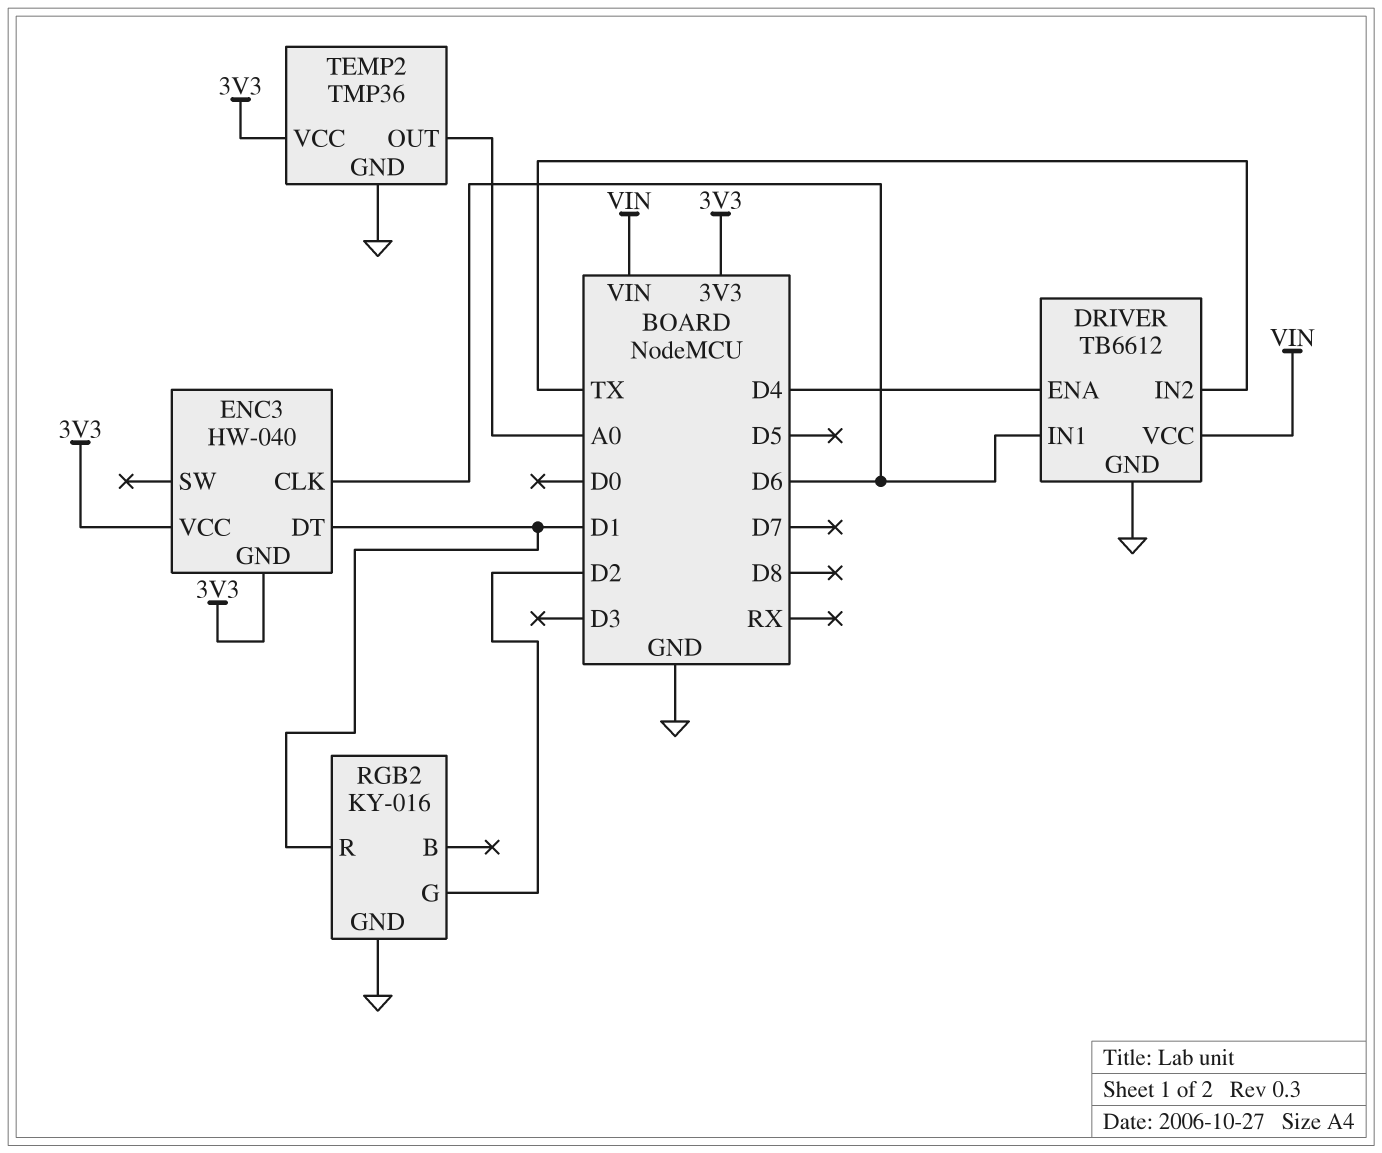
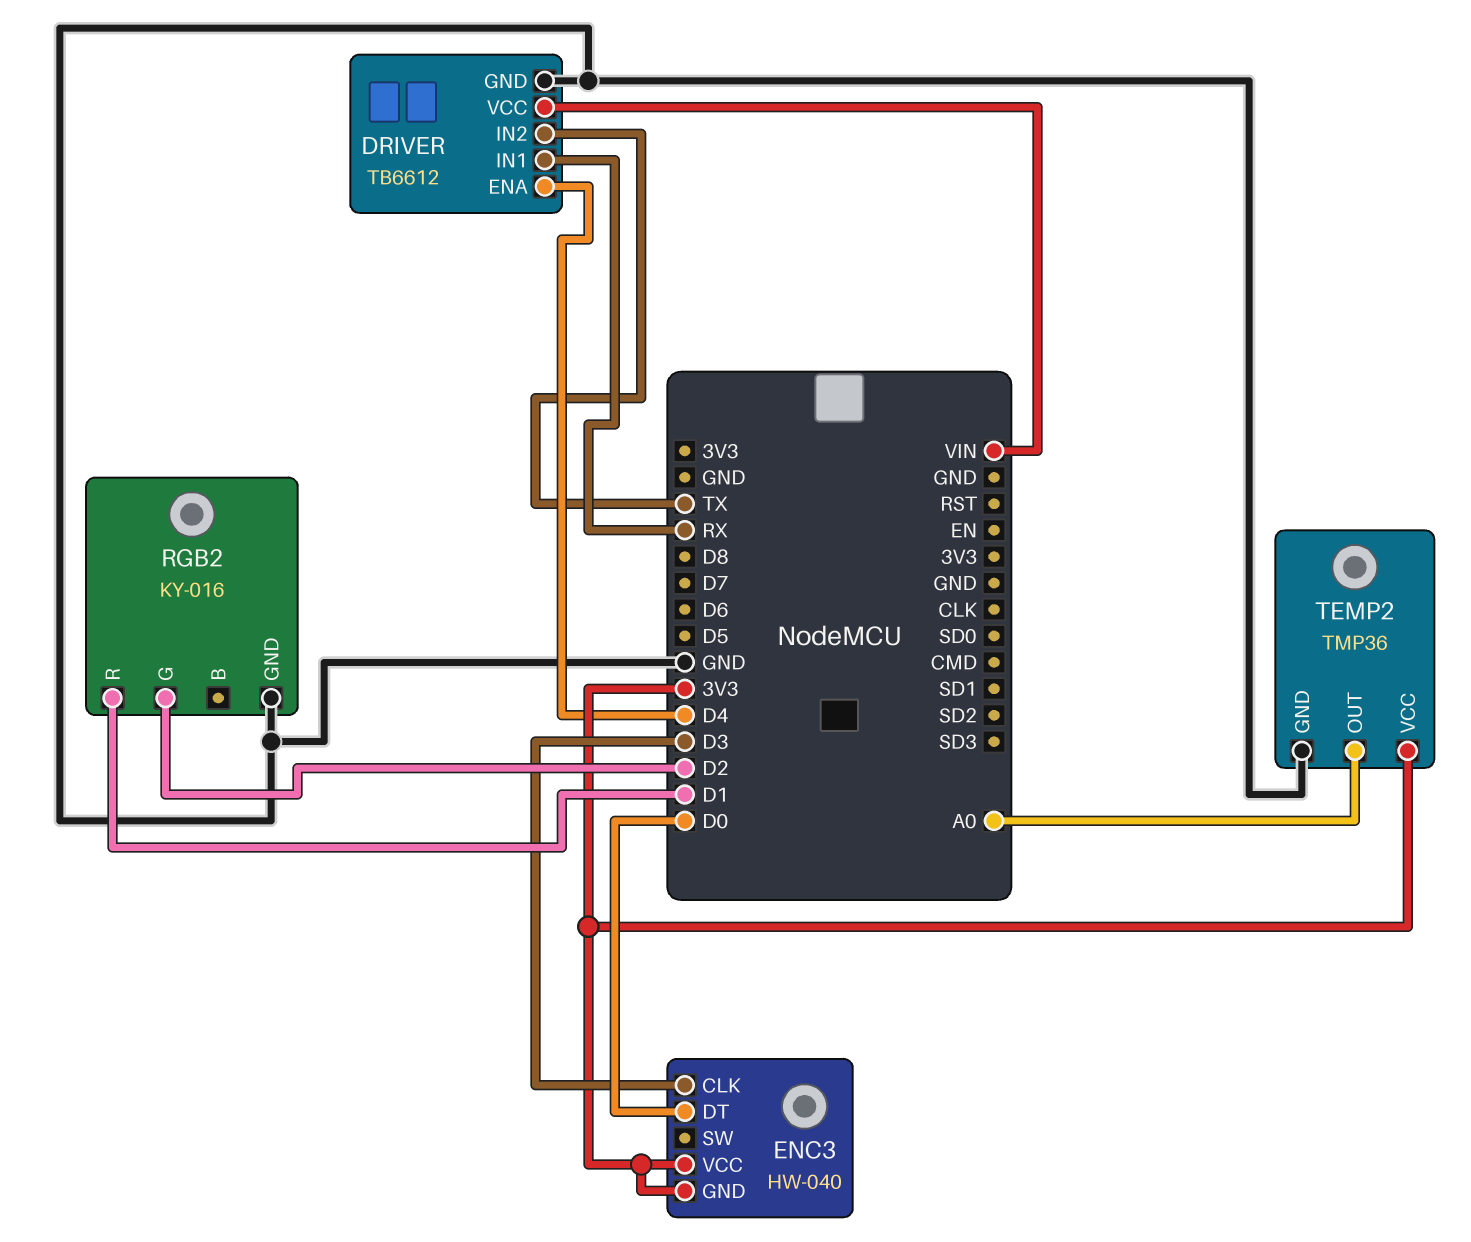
DRIVER pin IN1: D6 -> RX
ENC3 pin CLK: D6 -> D3
ENC3 pin DT: D1 -> D0

